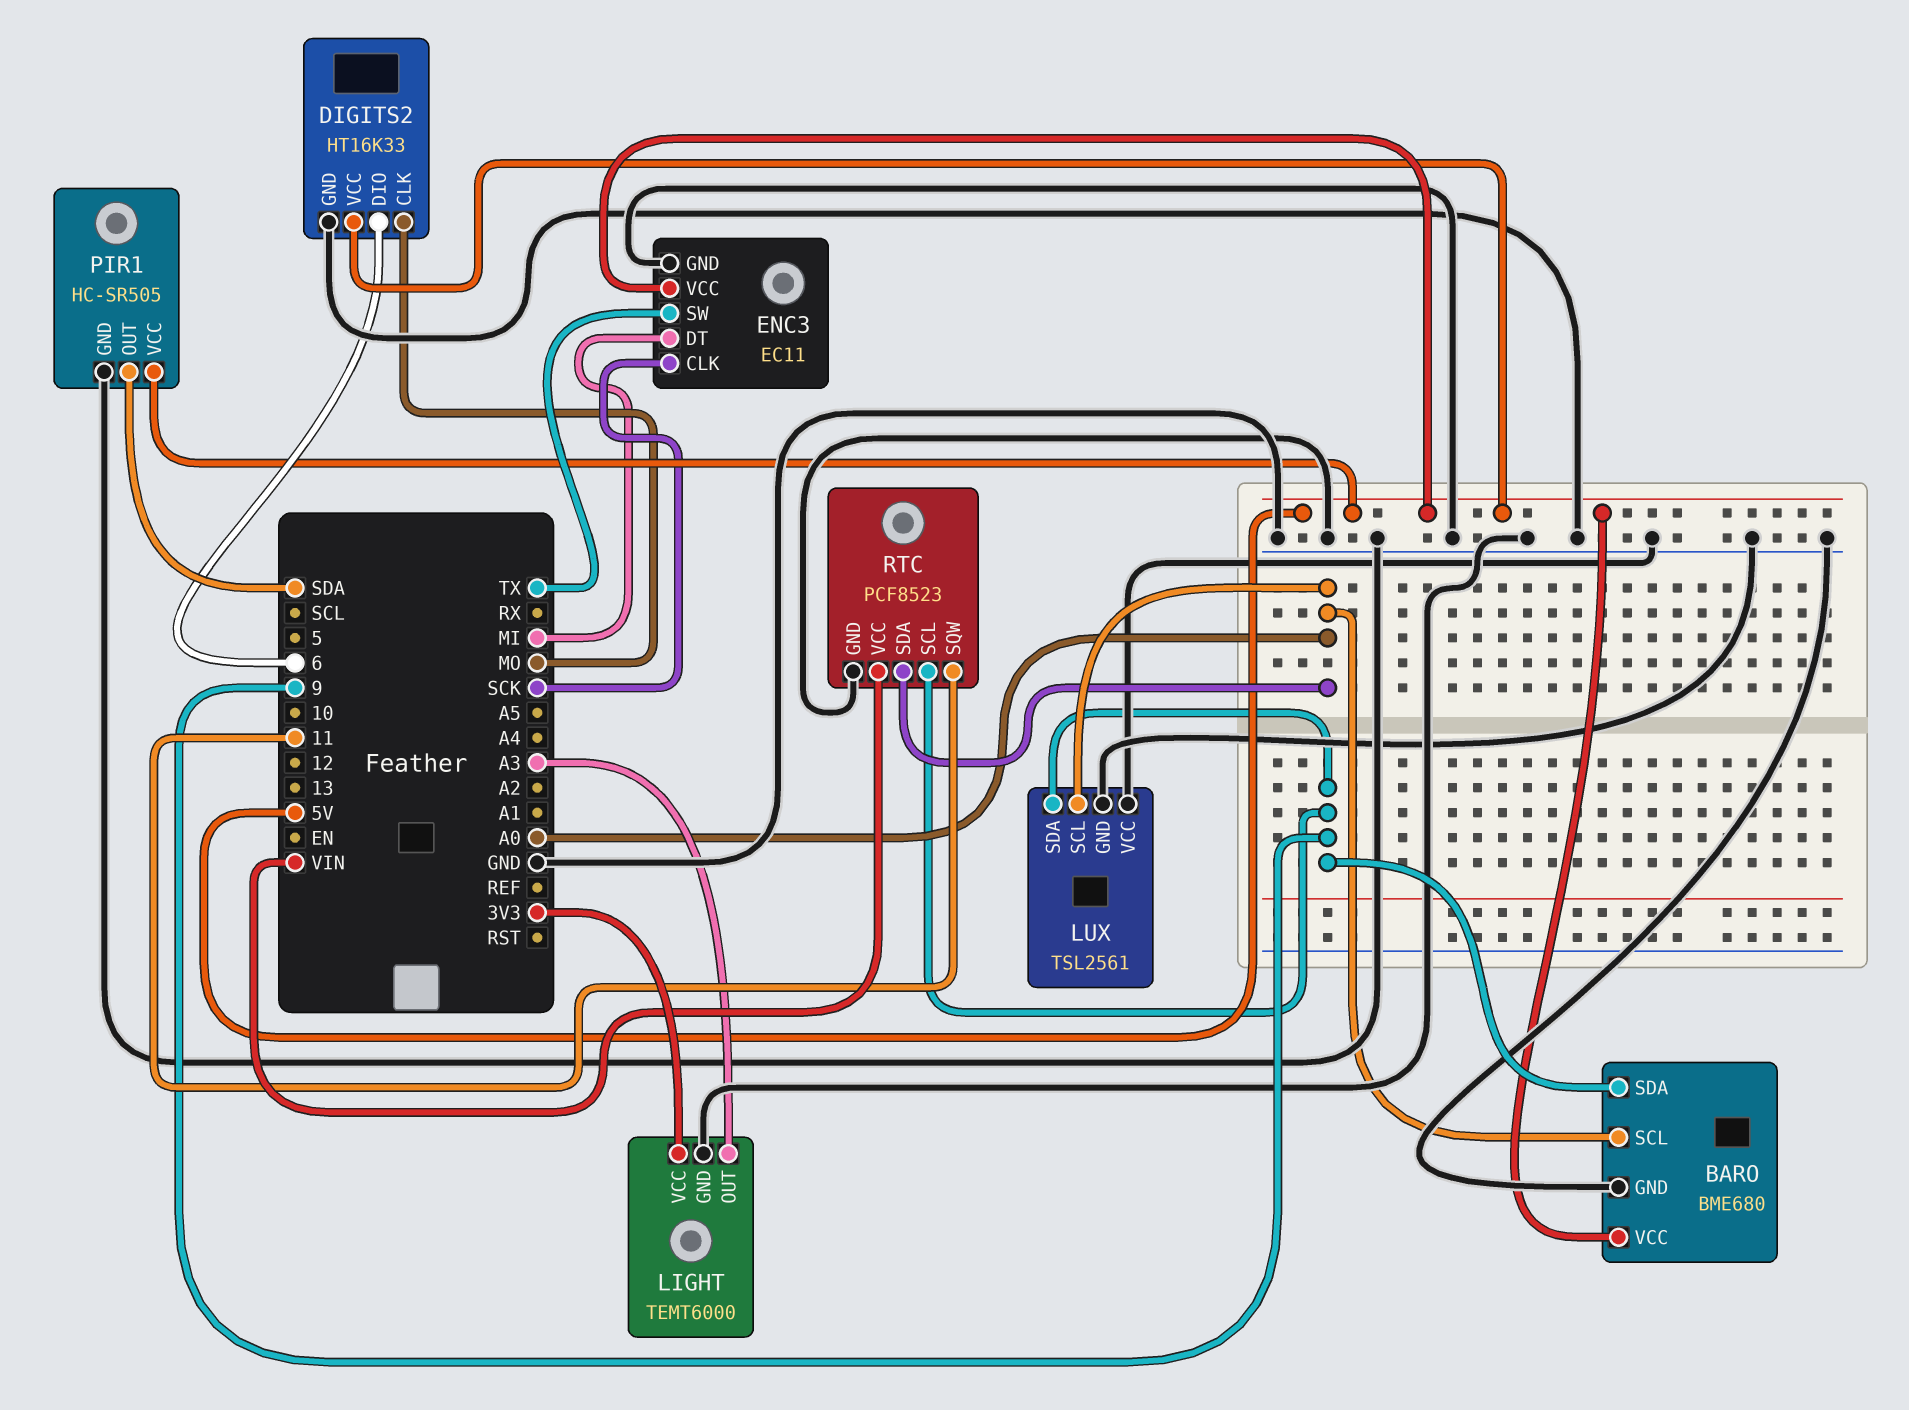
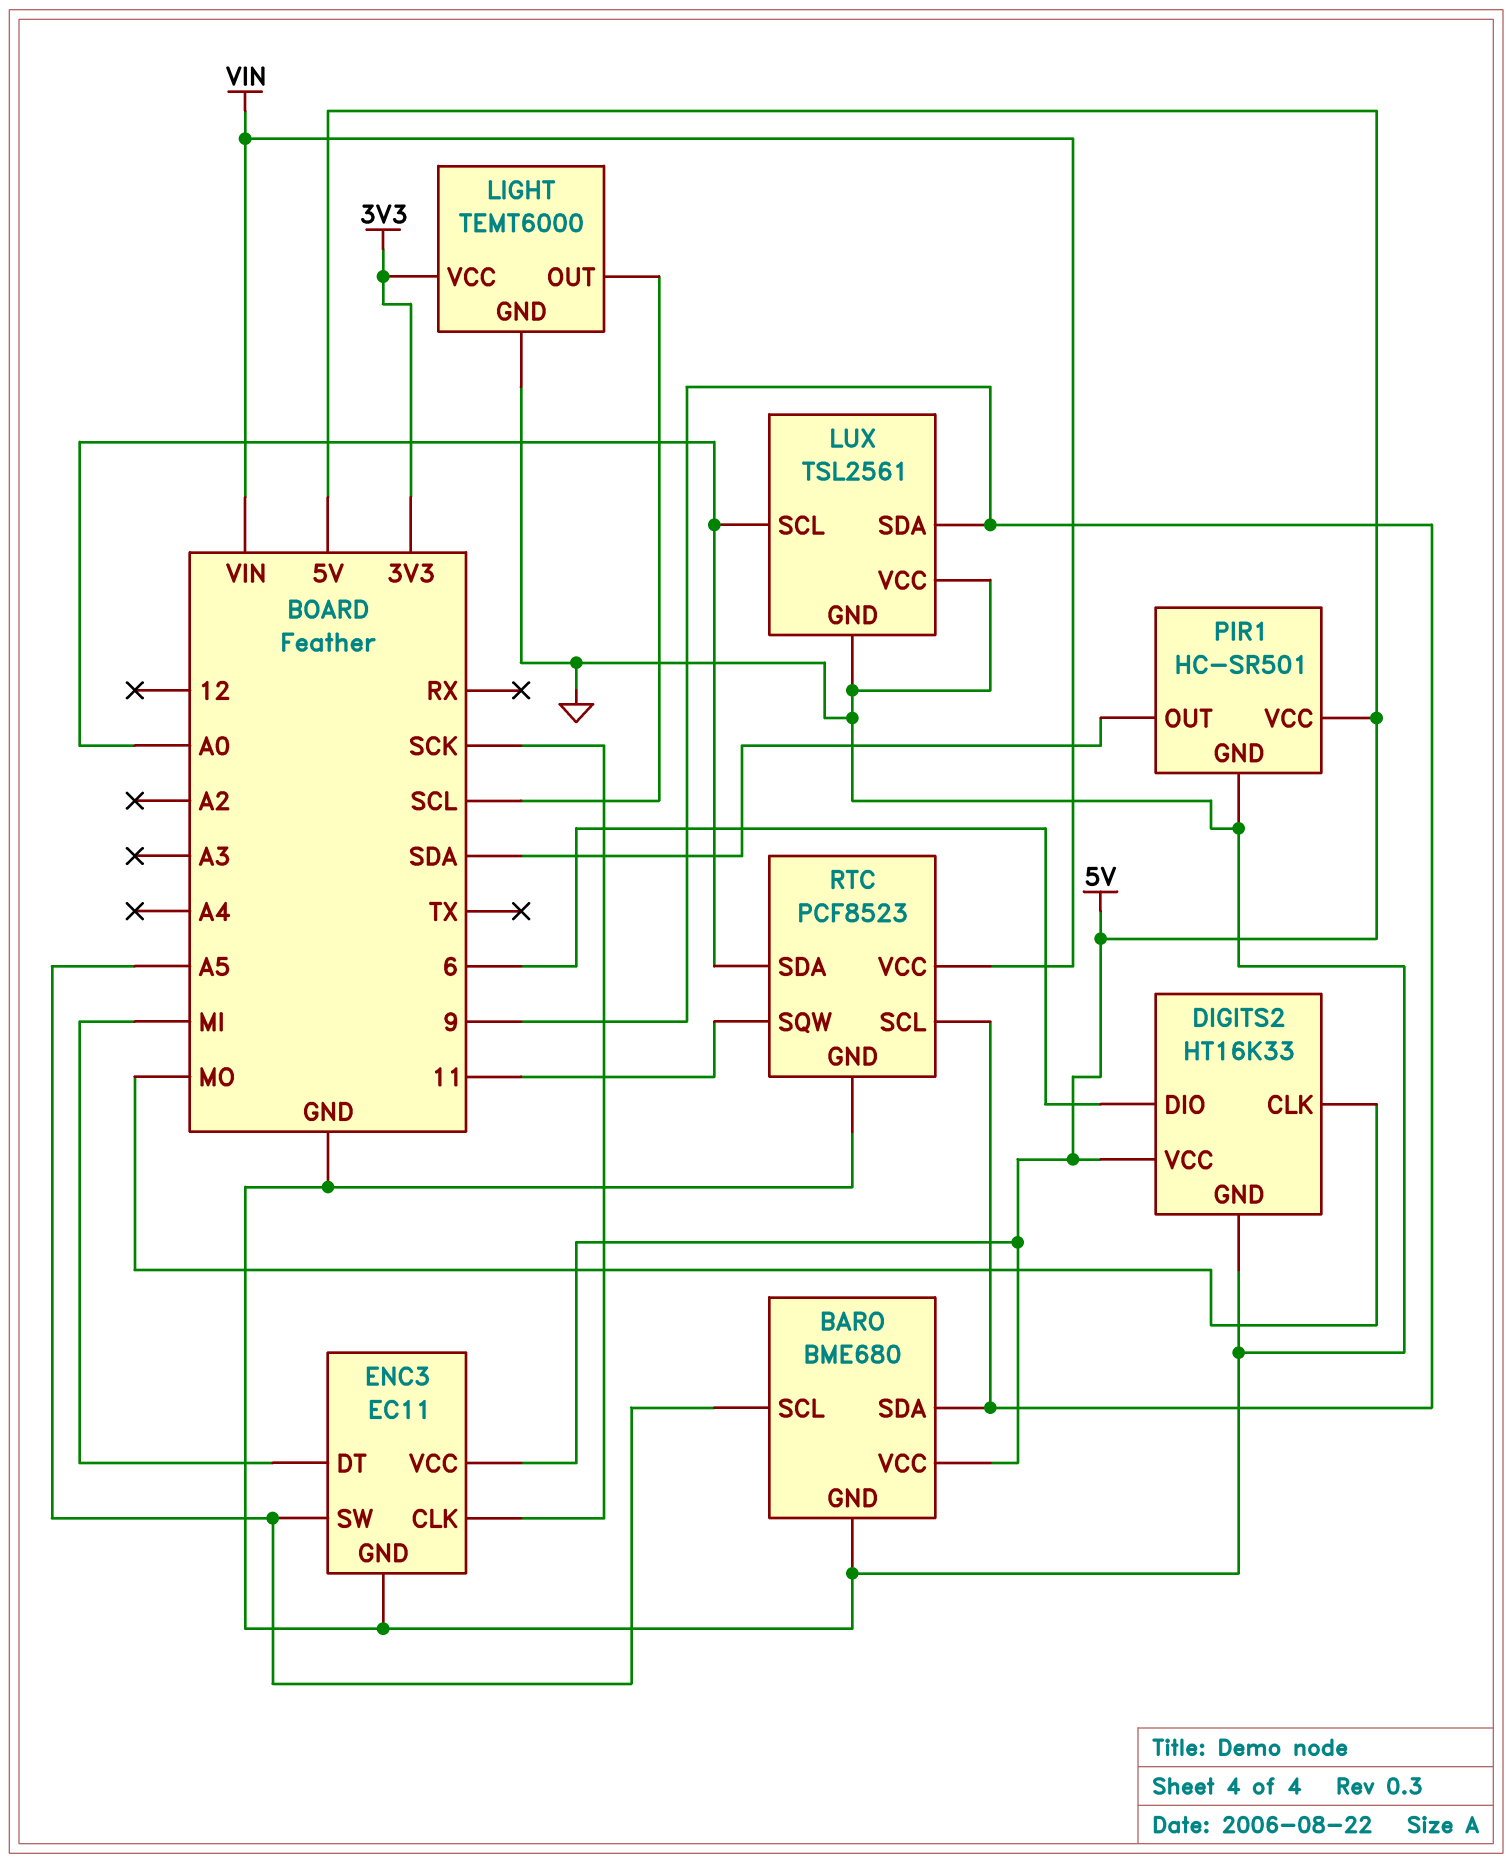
BARO pin SCL: A0 -> A5
ENC3 pin SW: TX -> A5
LIGHT pin OUT: A3 -> SCL
PIR1: HC-SR505 -> HC-SR501

